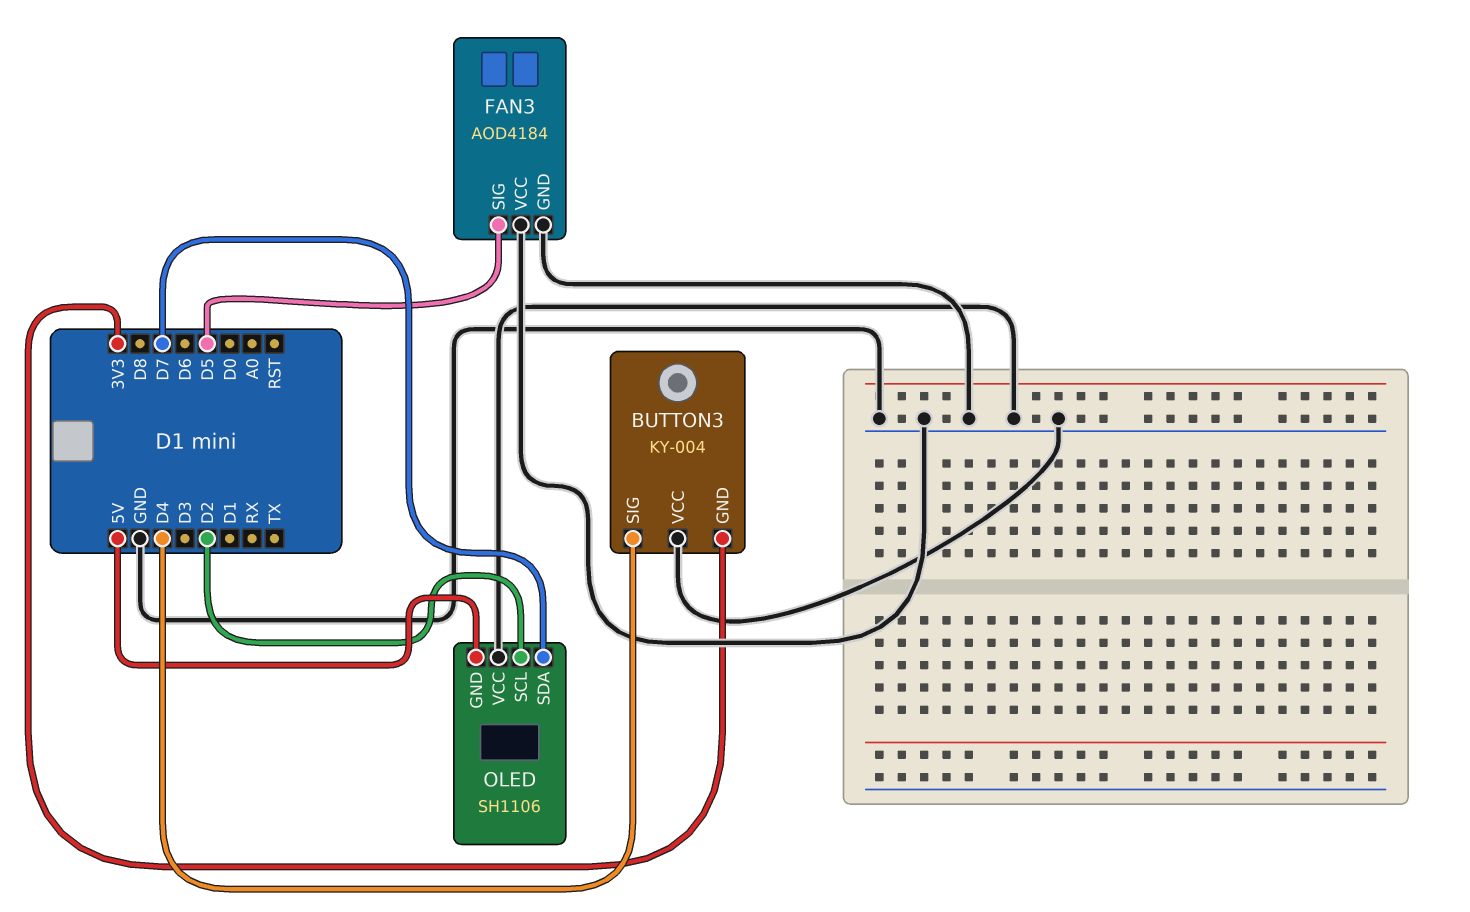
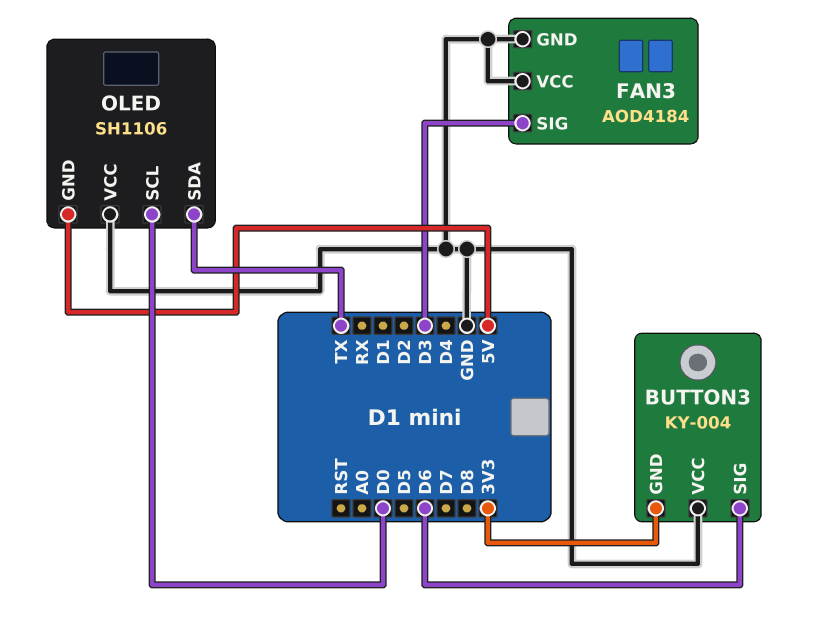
BUTTON3 pin SIG: D4 -> D6
FAN3 pin SIG: D5 -> D3
OLED pin SCL: D2 -> D0
OLED pin SDA: D7 -> TX

